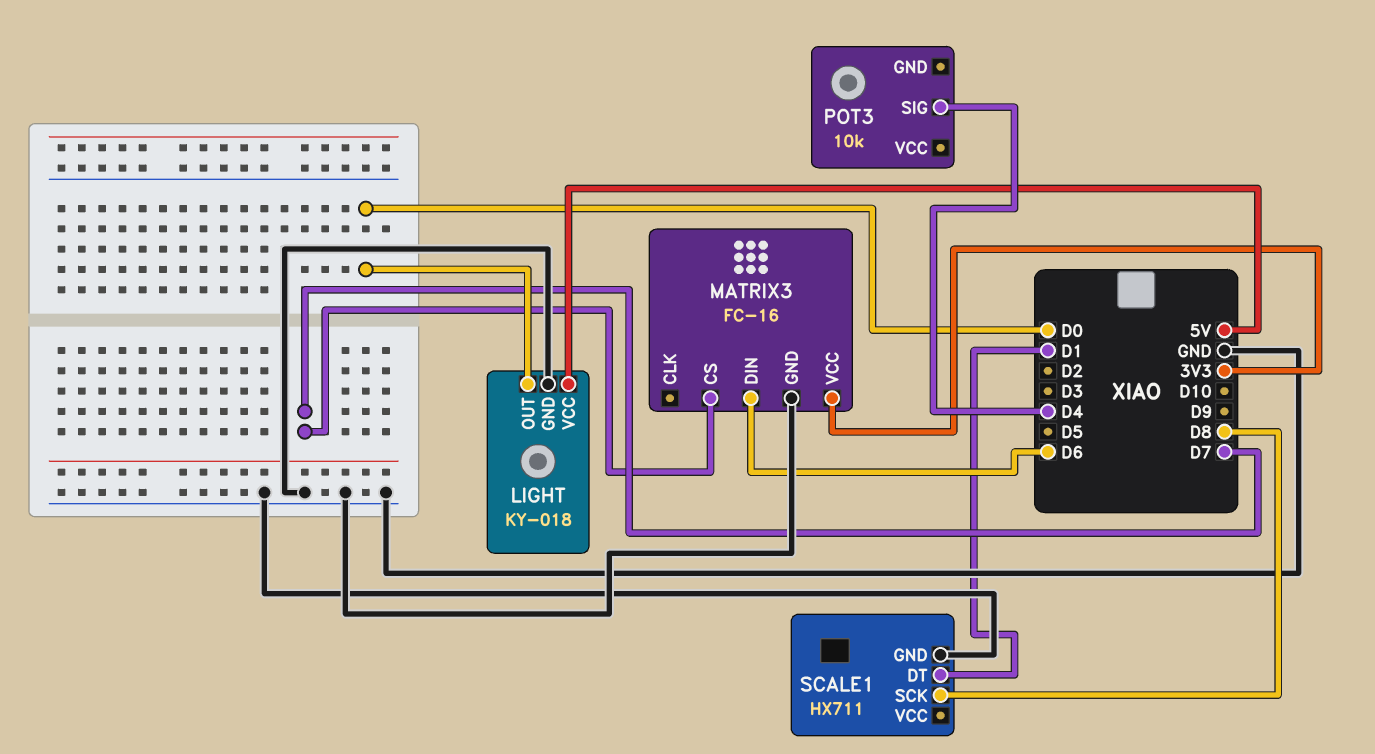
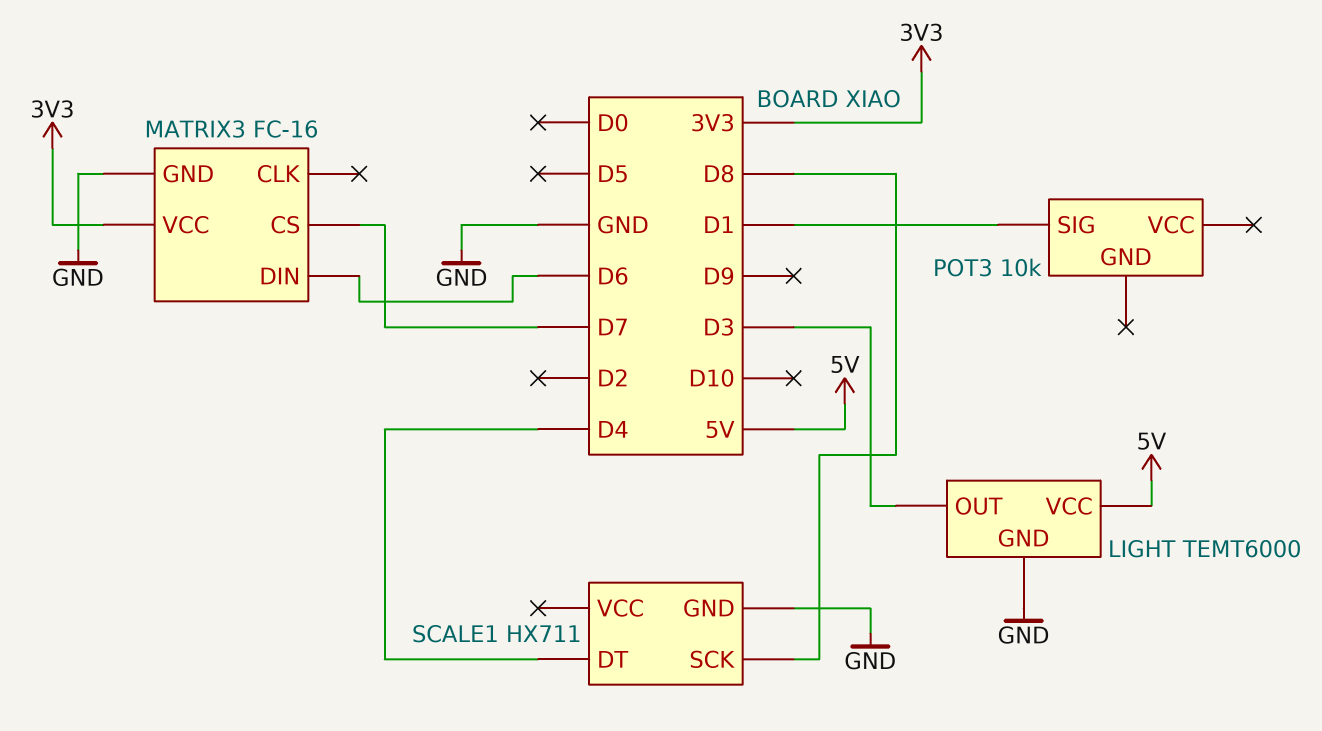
LIGHT: KY-018 -> TEMT6000
LIGHT pin OUT: D0 -> D3
POT3 pin SIG: D4 -> D1
SCALE1 pin DT: D1 -> D4

